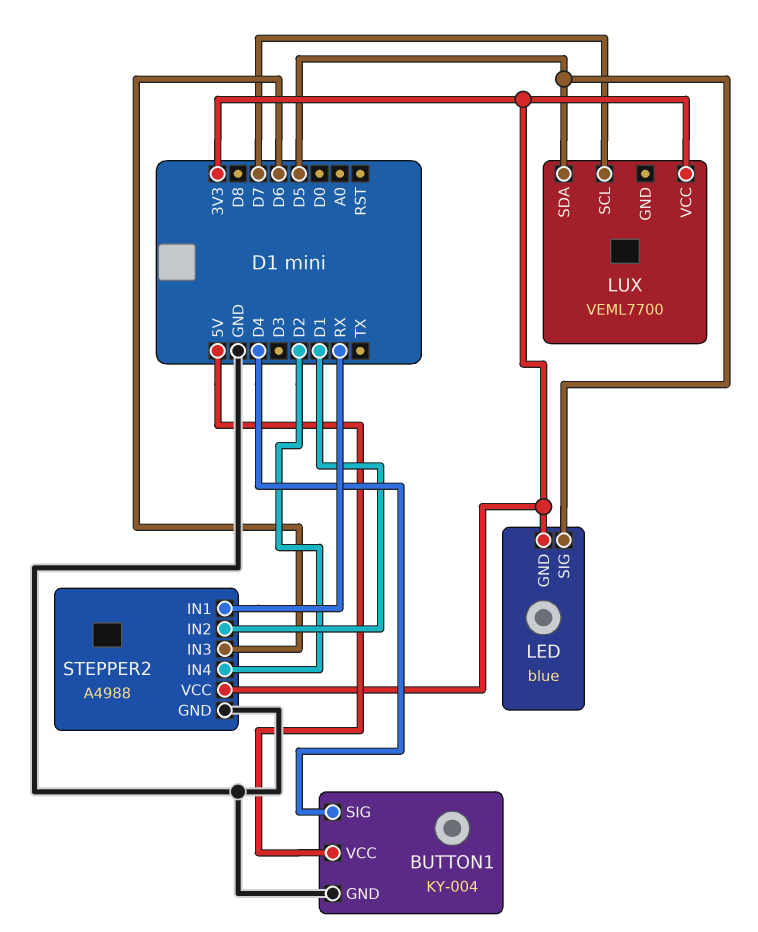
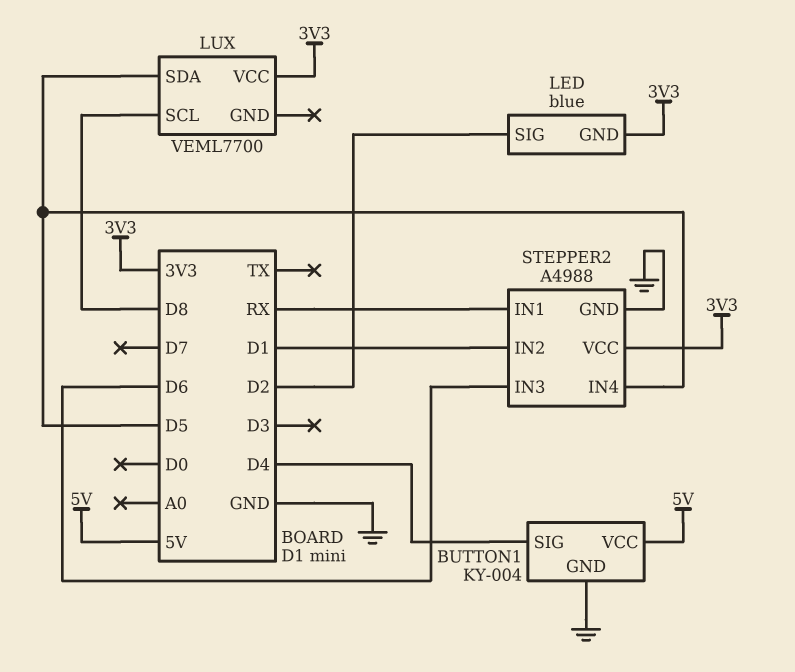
LED pin SIG: D5 -> D2
LUX pin SCL: D7 -> D8
STEPPER2 pin IN4: D2 -> D5

